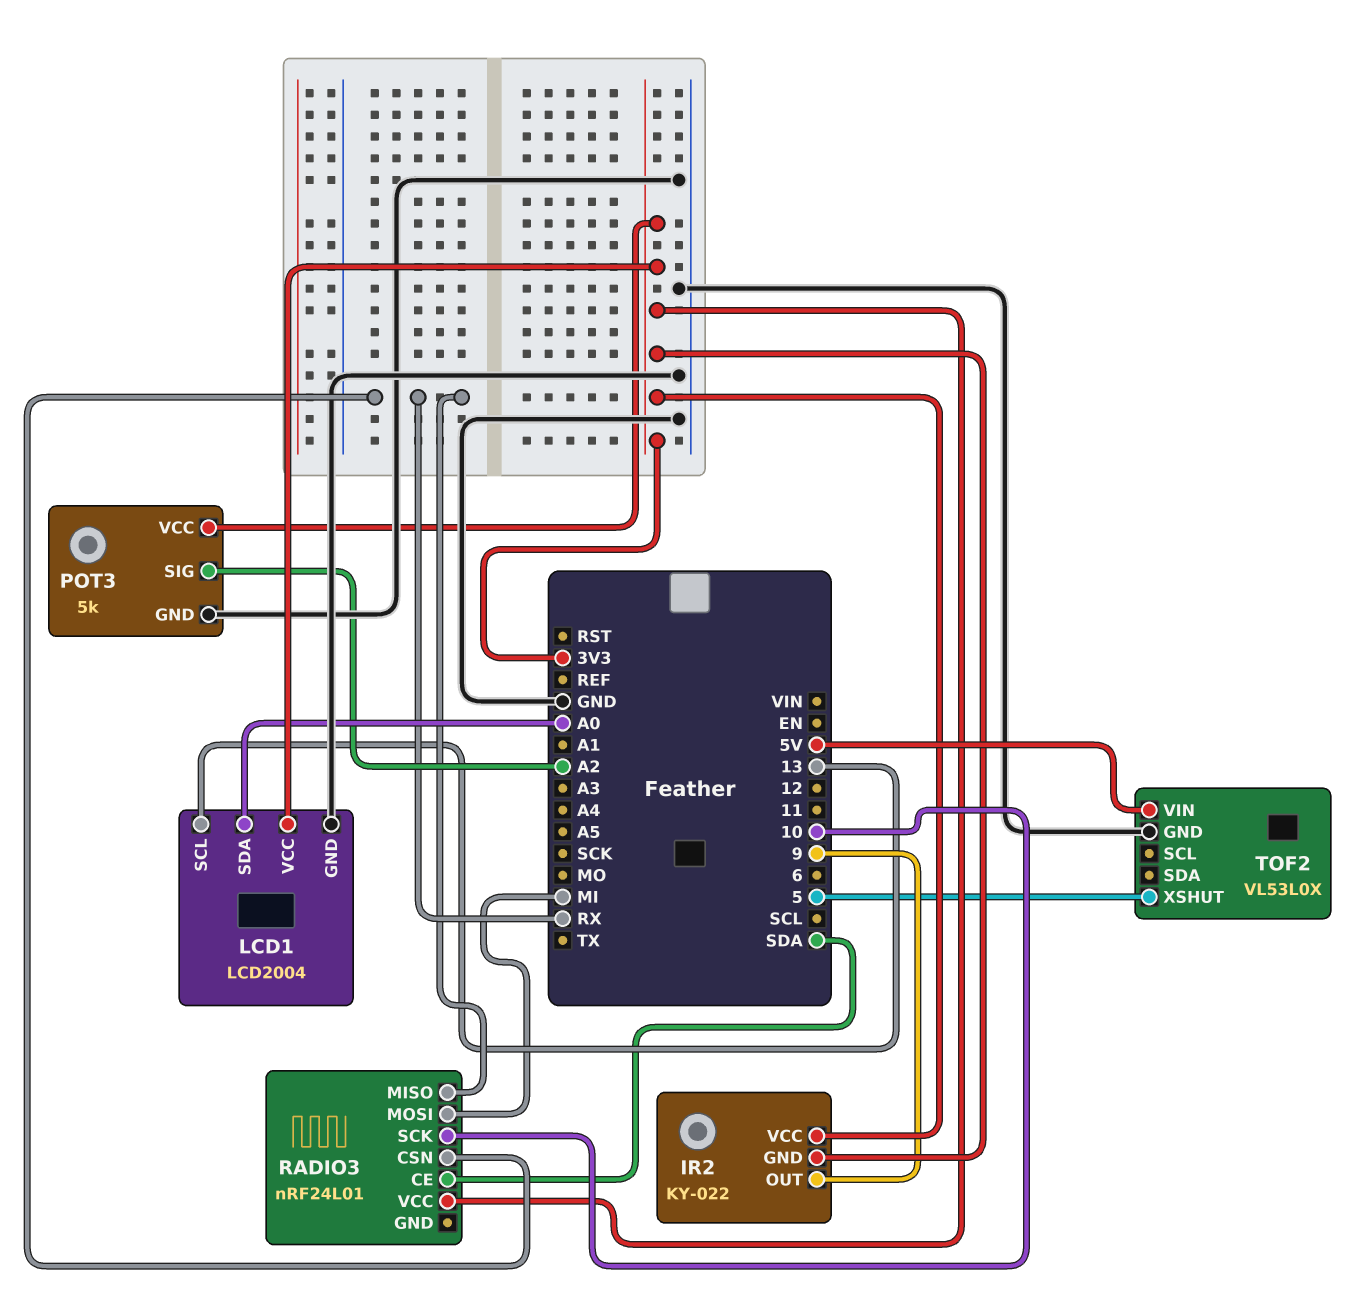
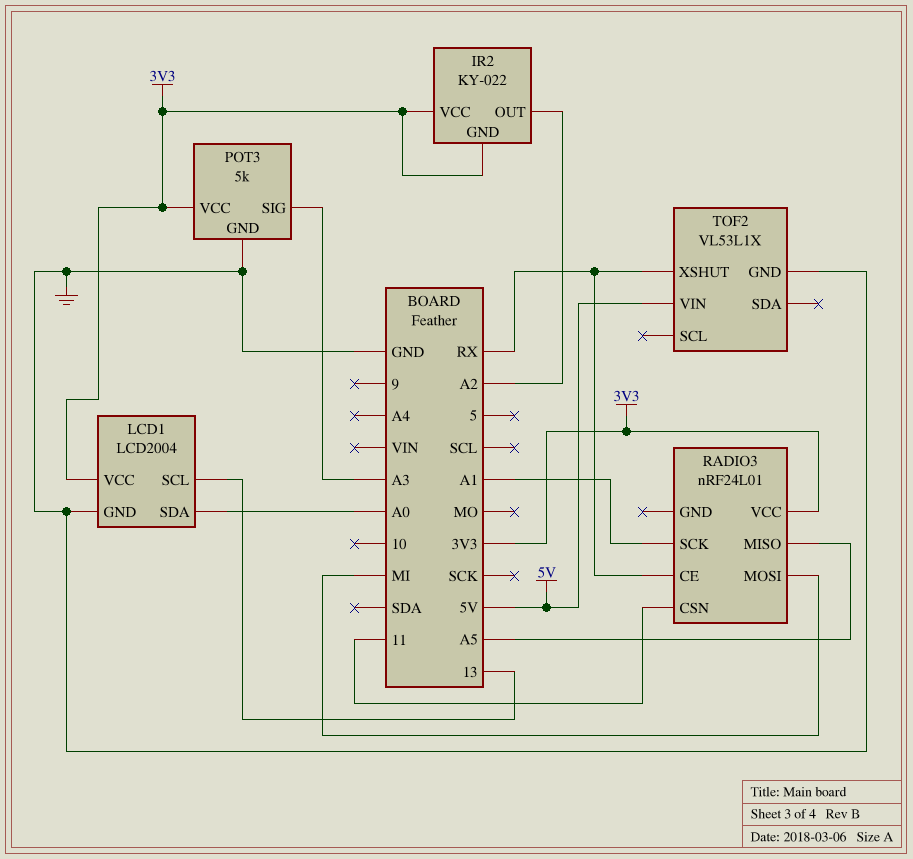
IR2 pin OUT: 9 -> A2
POT3 pin SIG: A2 -> A3
RADIO3 pin CE: SDA -> RX
RADIO3 pin CSN: RX -> 11
RADIO3 pin MISO: RX -> A5
RADIO3 pin SCK: 10 -> A1
TOF2: VL53L0X -> VL53L1X
TOF2 pin XSHUT: 5 -> RX

